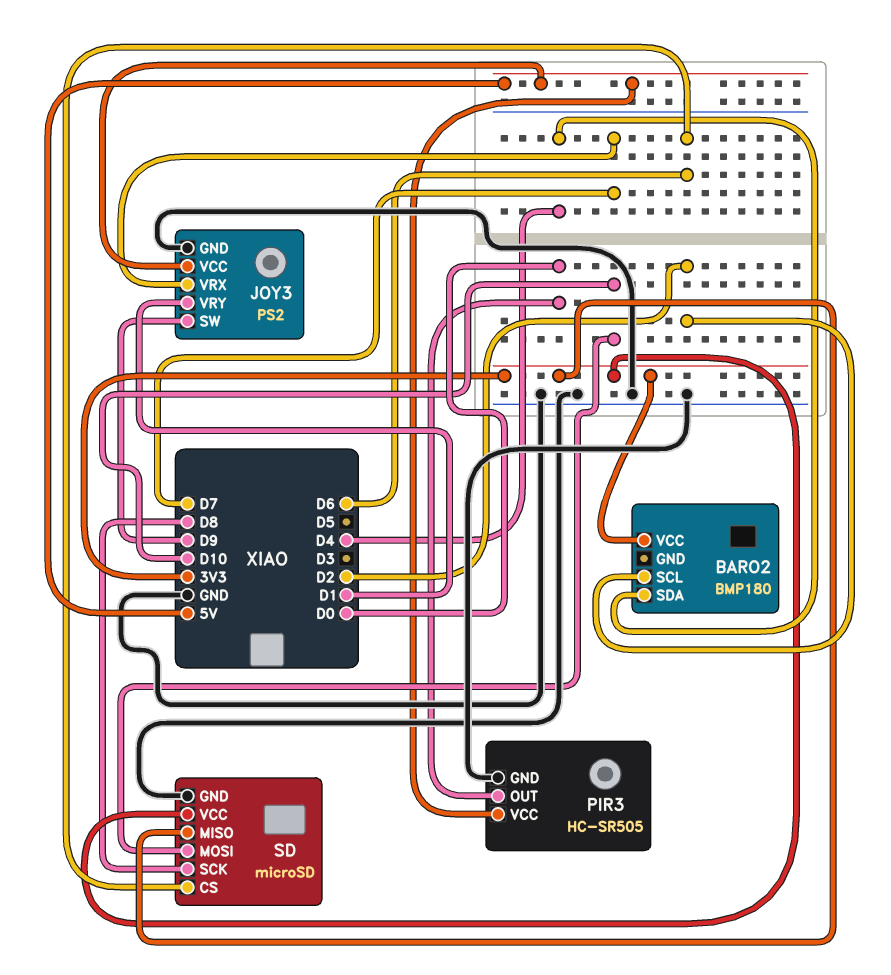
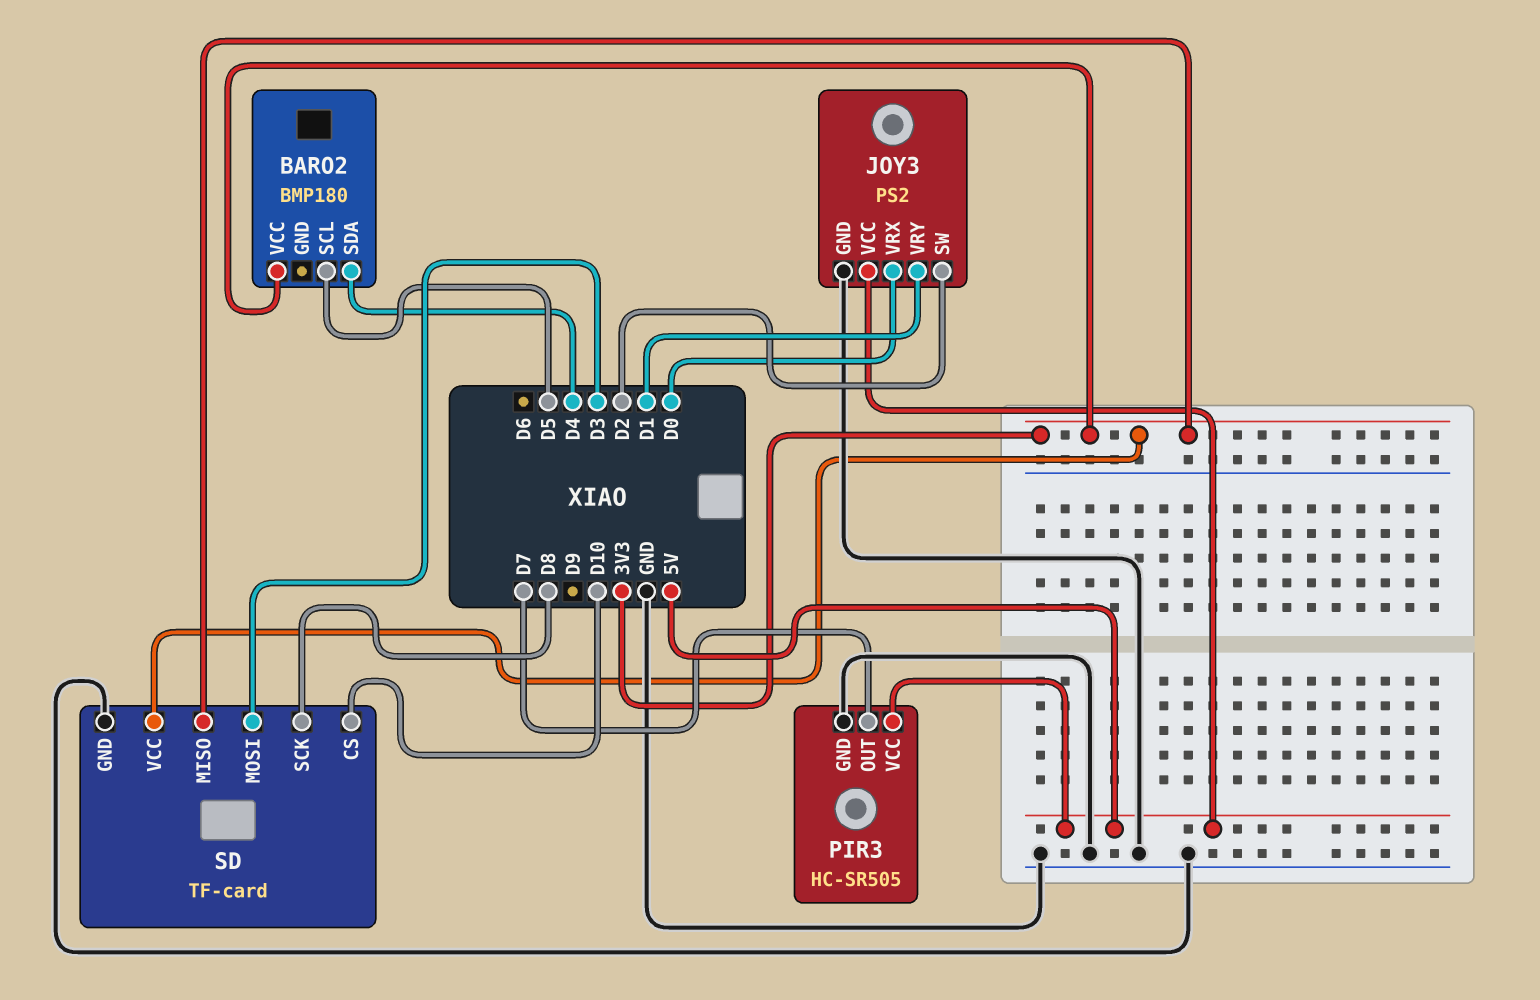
BARO2 pin SCL: D2 -> D5
JOY3 pin SW: D9 -> D2
JOY3 pin VRX: D7 -> D0
PIR3 pin OUT: D0 -> D7
SD: microSD -> TF-card
SD pin CS: D6 -> D10
SD pin MOSI: D10 -> D3

